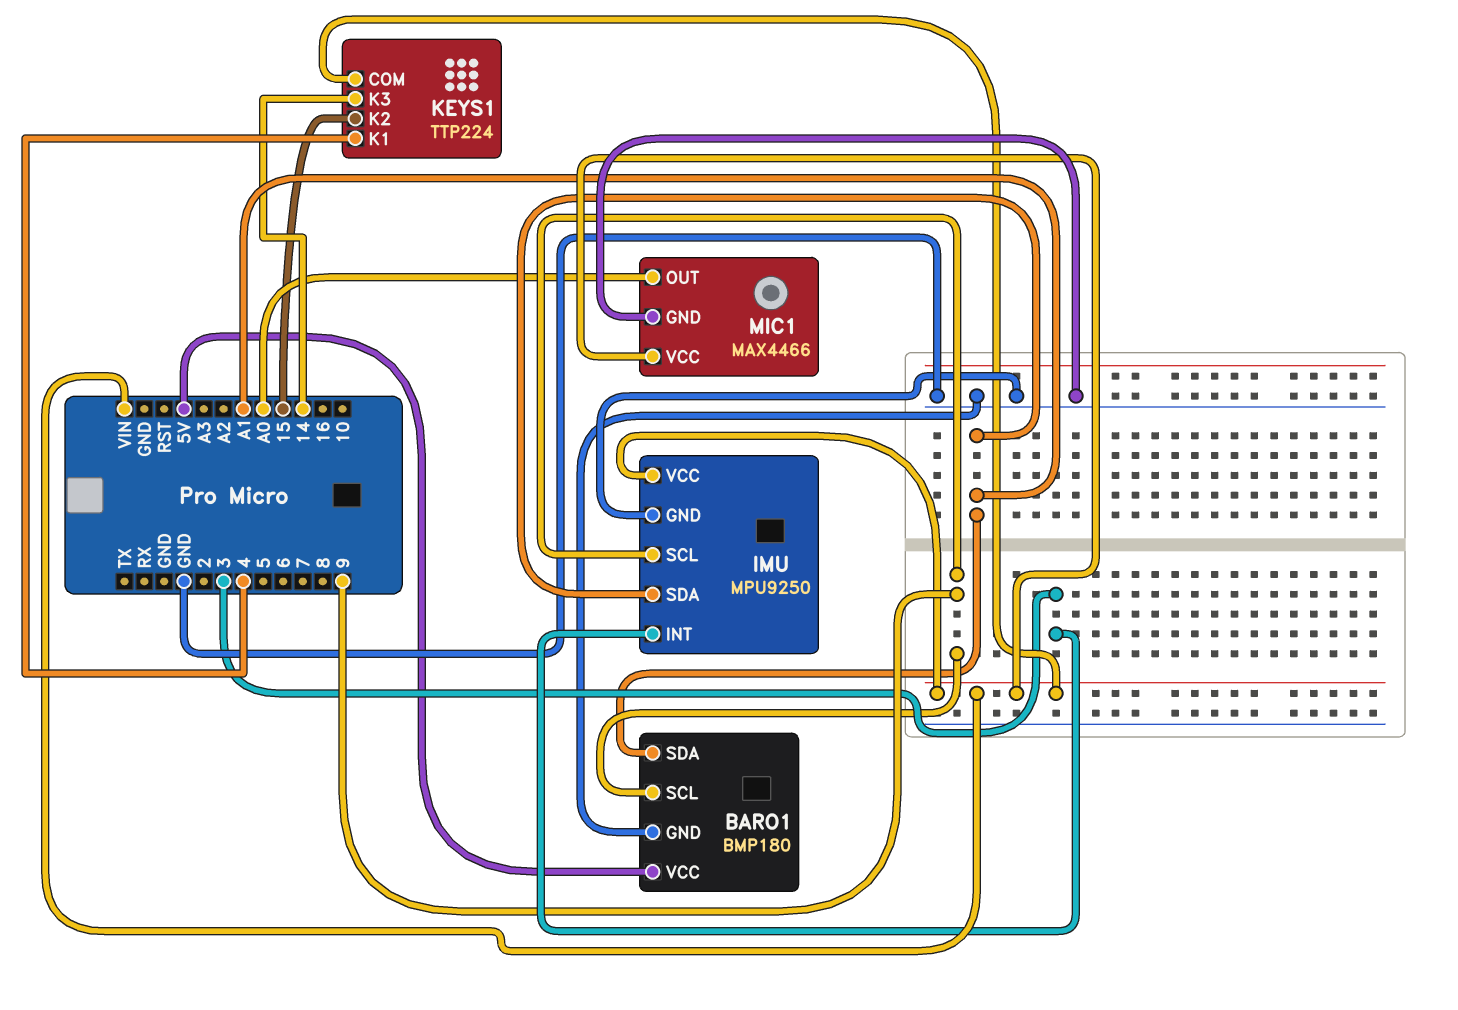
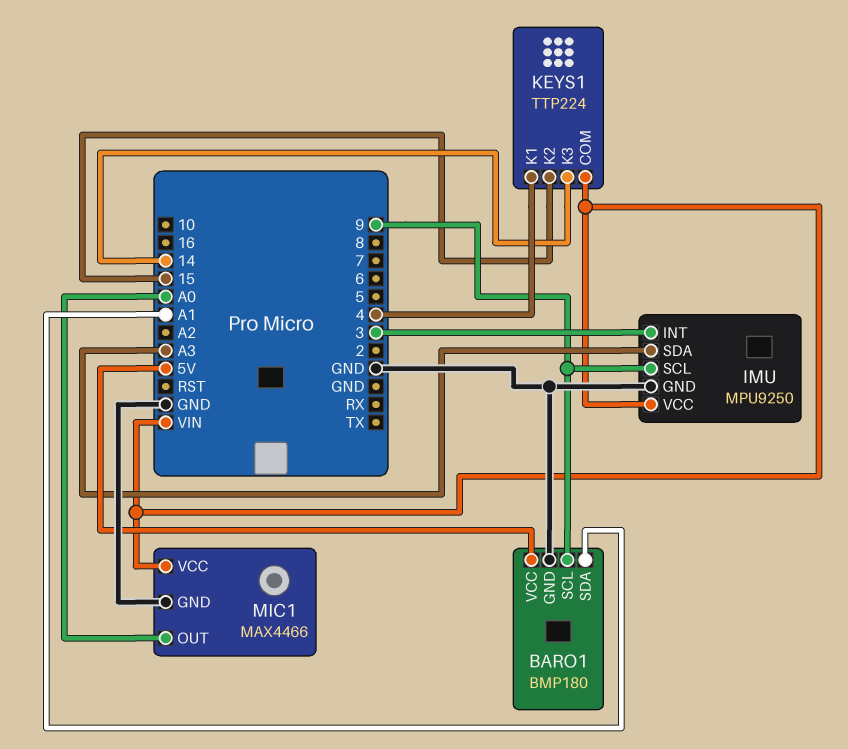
IMU pin SDA: A1 -> A3

